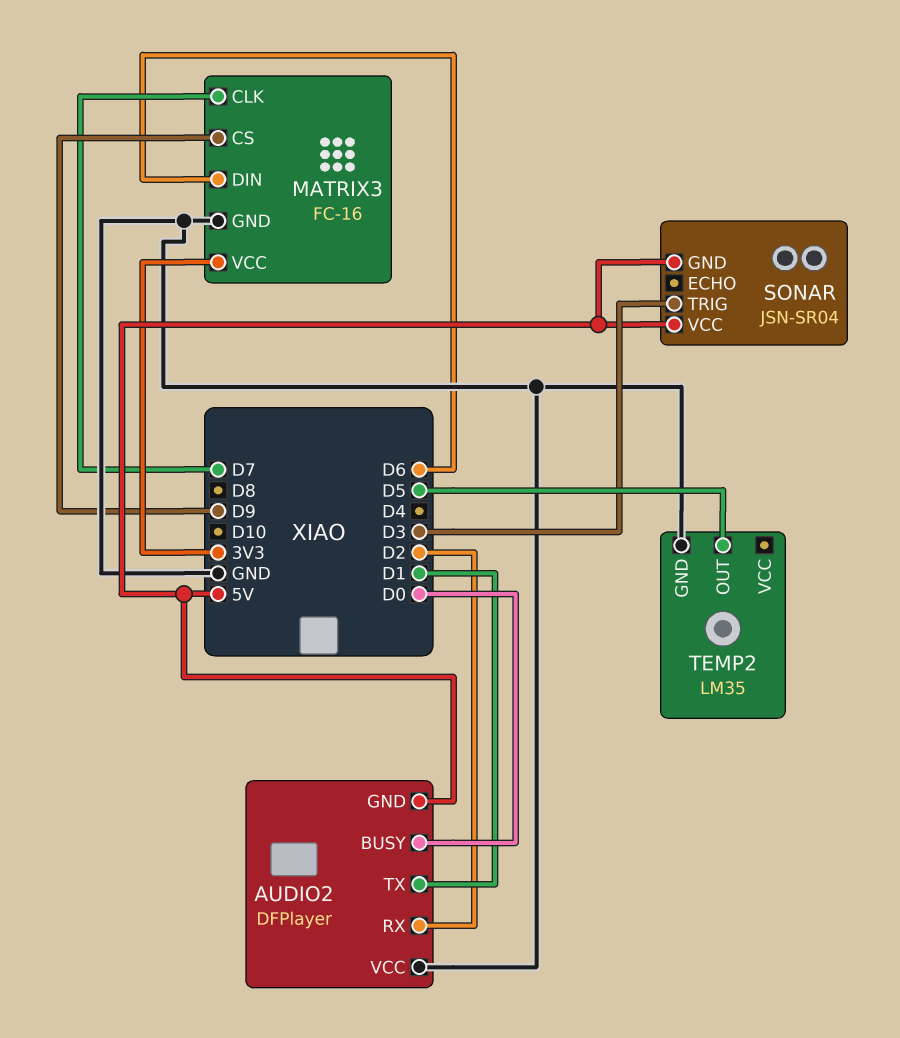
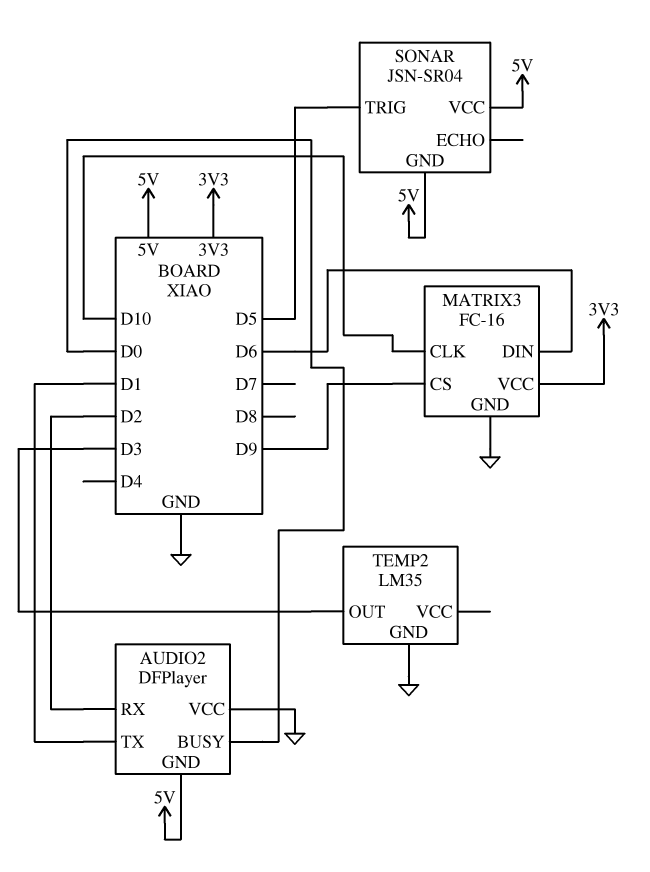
MATRIX3 pin CLK: D7 -> D10
SONAR pin TRIG: D3 -> D5
TEMP2 pin OUT: D5 -> D3

